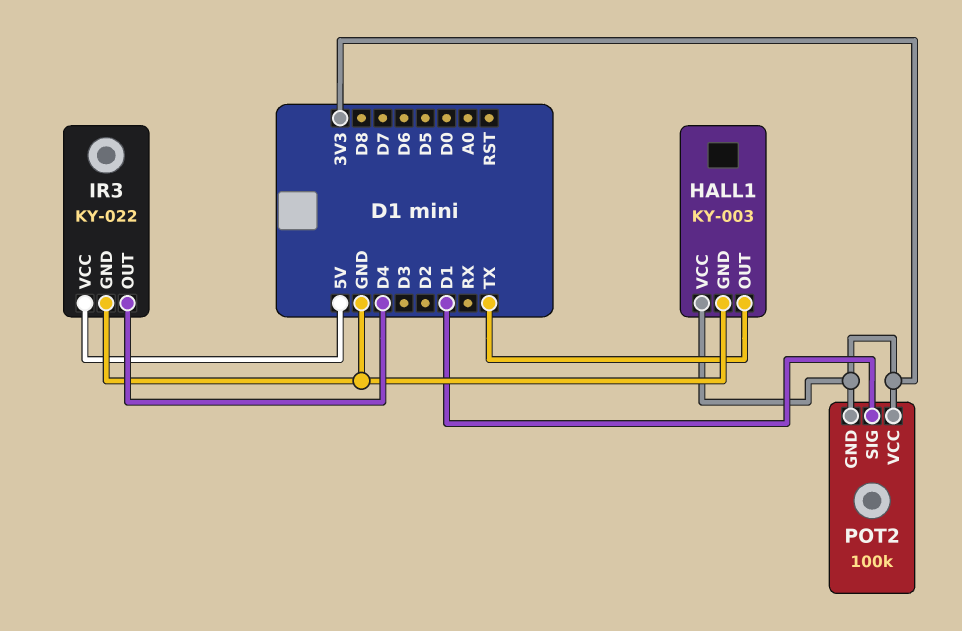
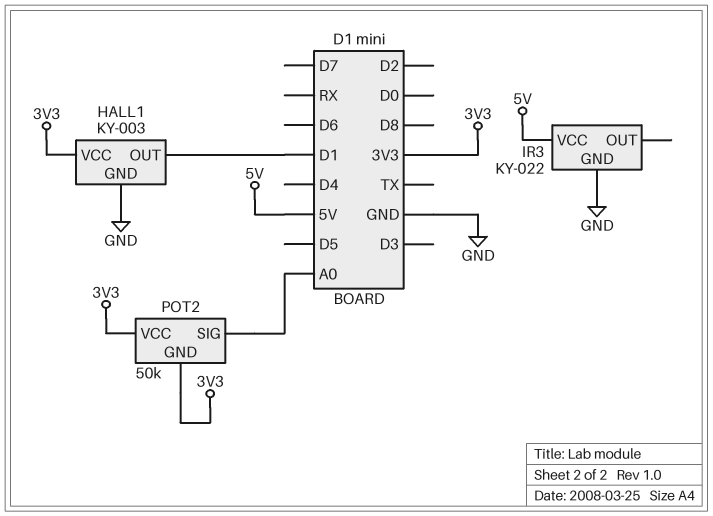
HALL1 pin OUT: TX -> D1
IR3 pin OUT: D4 -> none
POT2: 100k -> 50k
POT2 pin SIG: D1 -> A0

